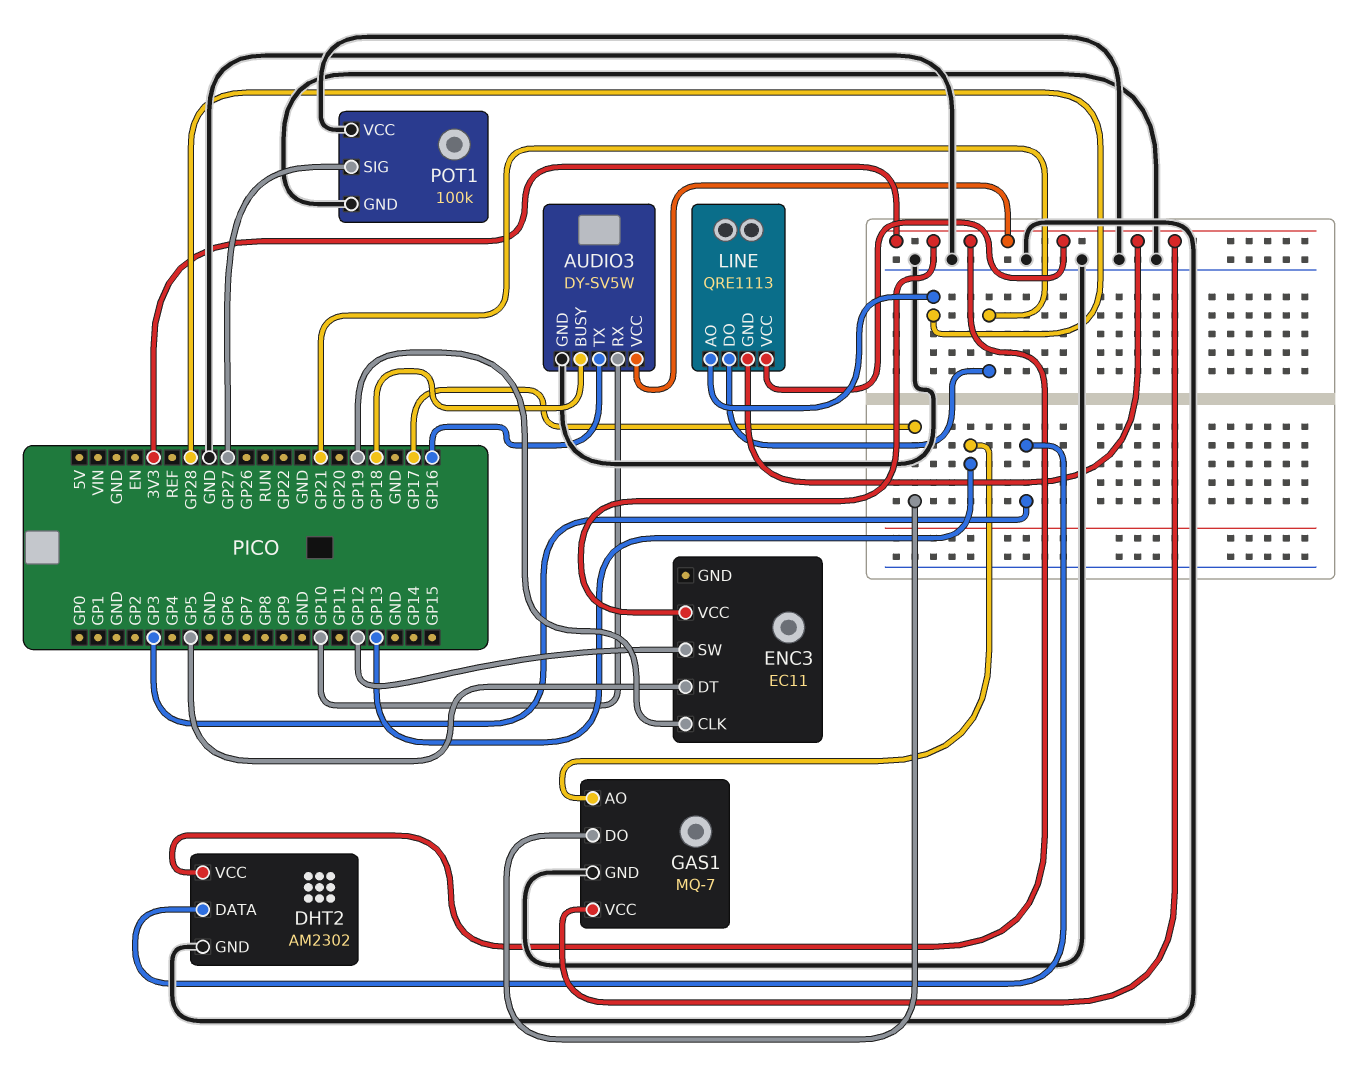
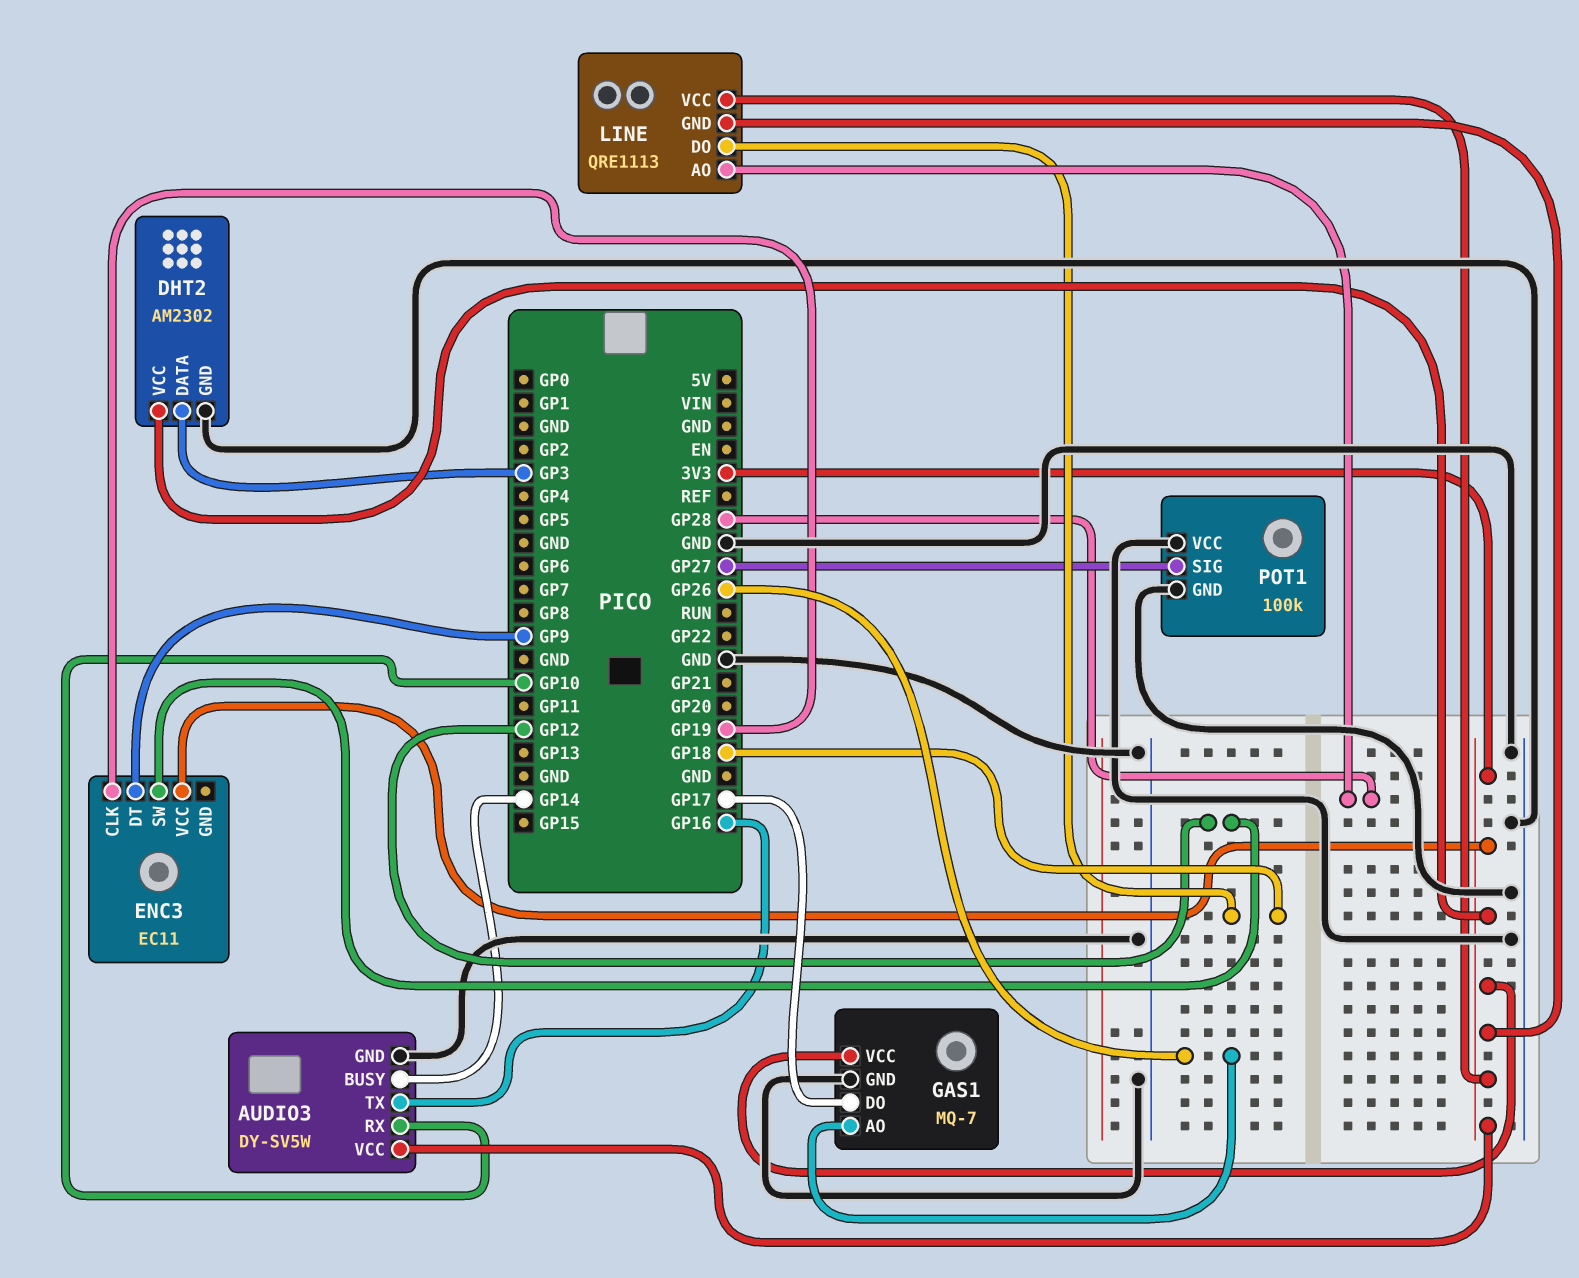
AUDIO3 pin BUSY: GP18 -> GP14
ENC3 pin DT: GP5 -> GP9
GAS1 pin AO: GP13 -> GP26
LINE pin DO: GP21 -> GP18

